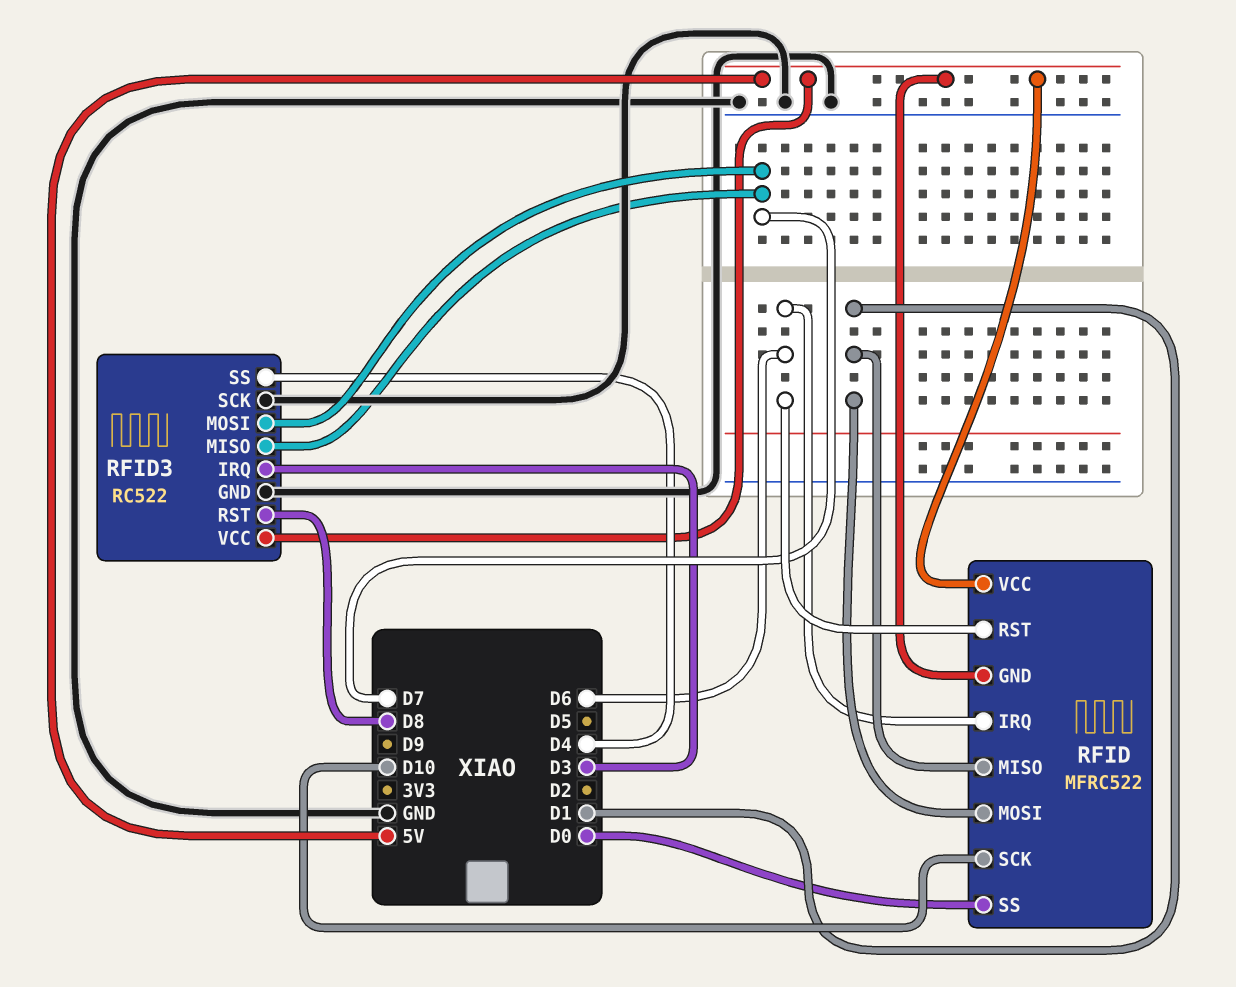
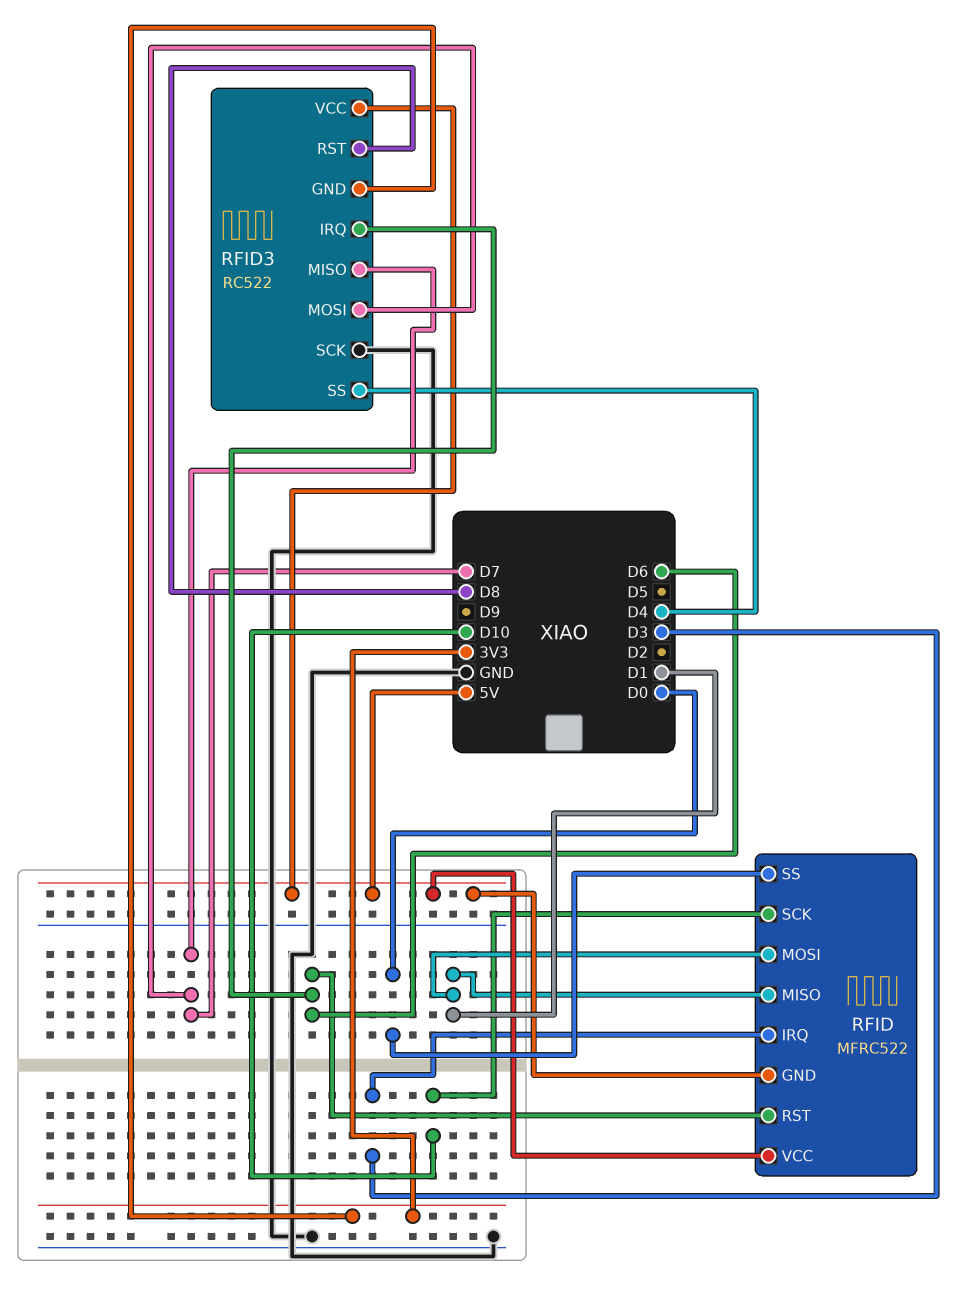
RFID pin IRQ: D6 -> D3
RFID3 pin GND: GND -> 3V3
RFID3 pin IRQ: D3 -> D6

